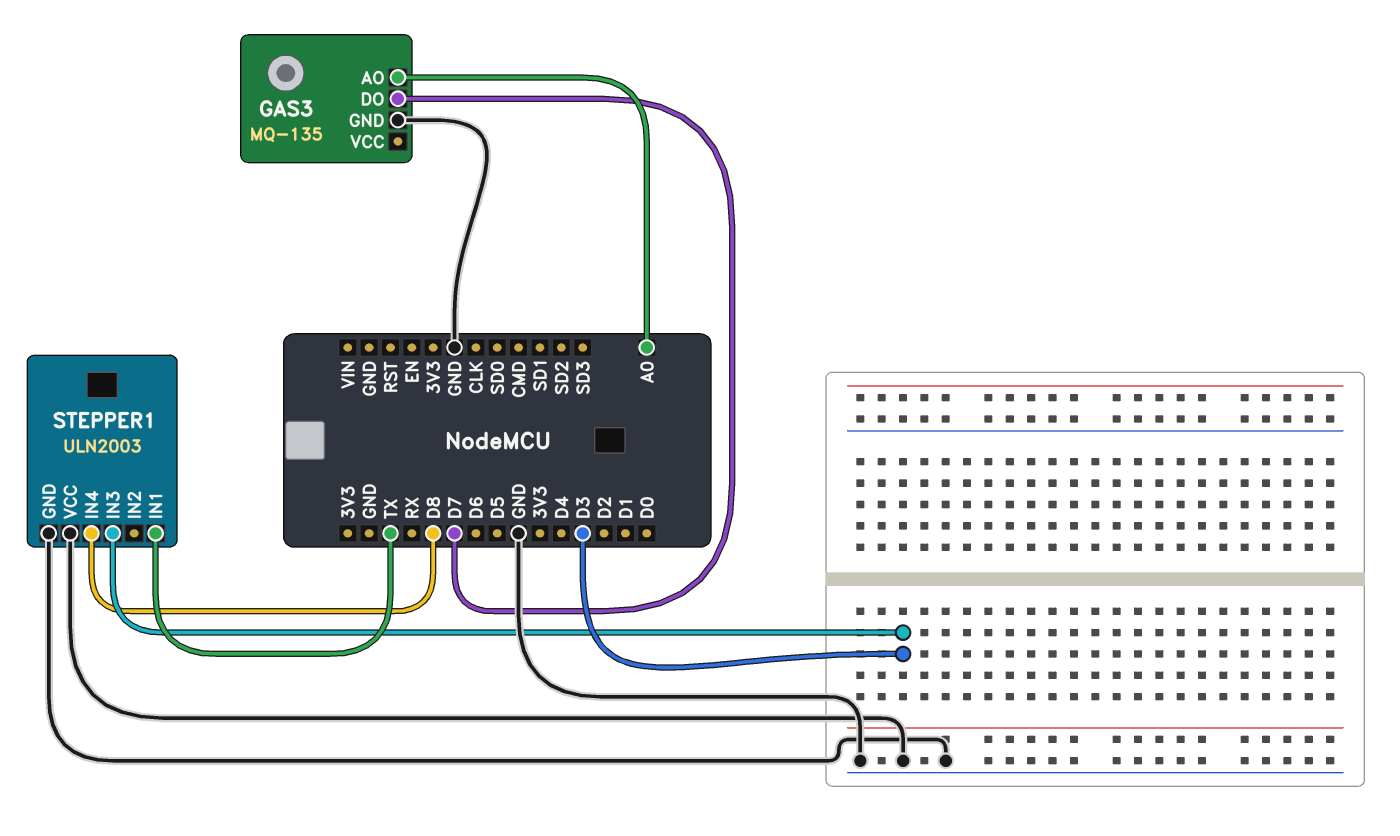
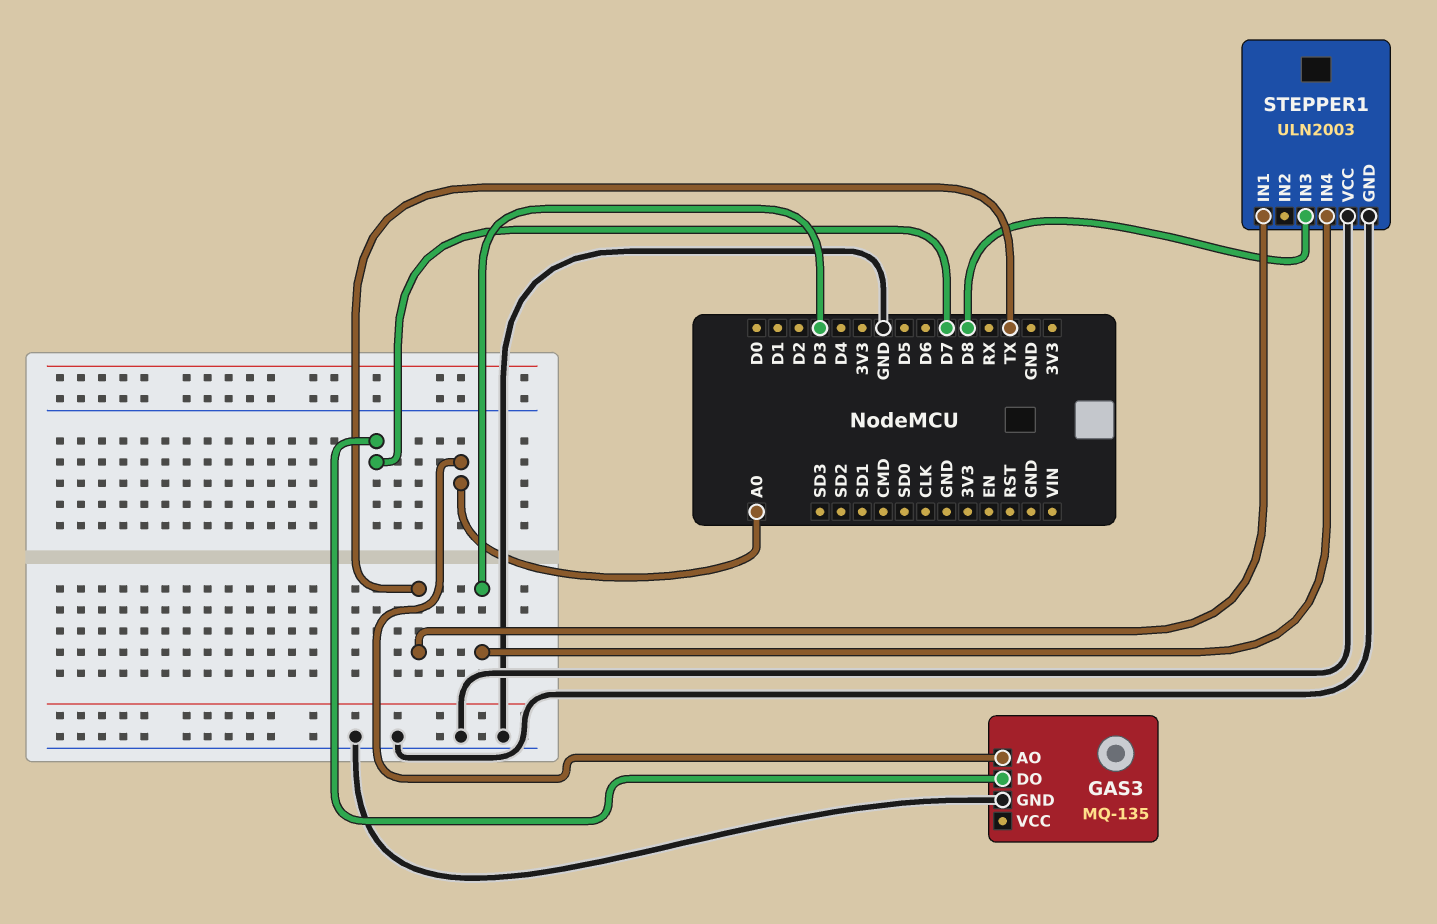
STEPPER1 pin IN3: D3 -> D8
STEPPER1 pin IN4: D8 -> D3

